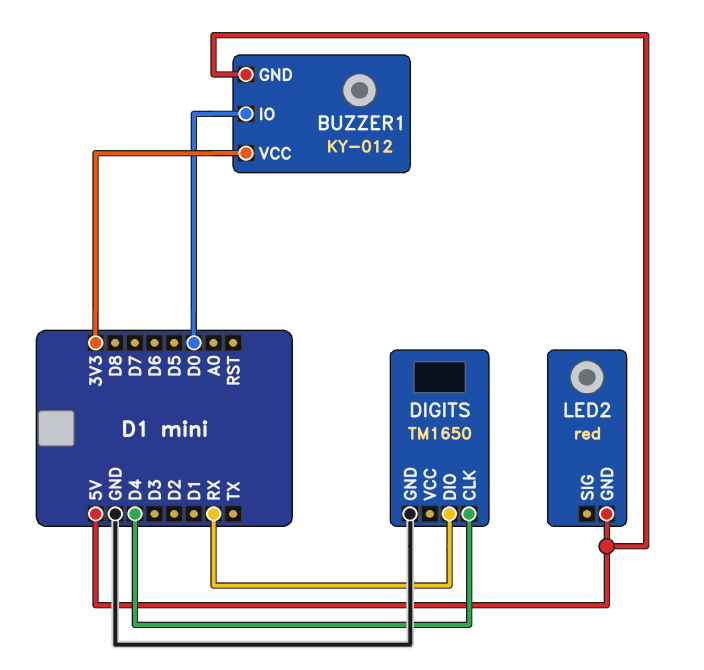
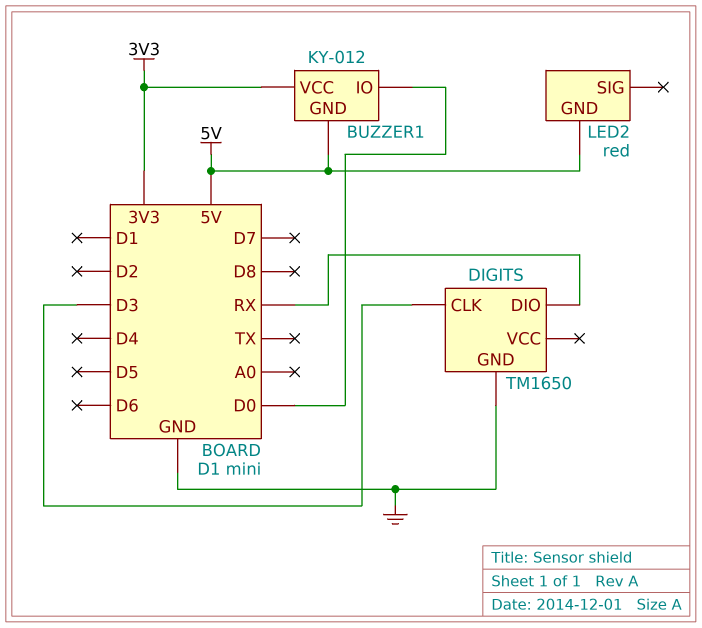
DIGITS pin CLK: D4 -> D3

